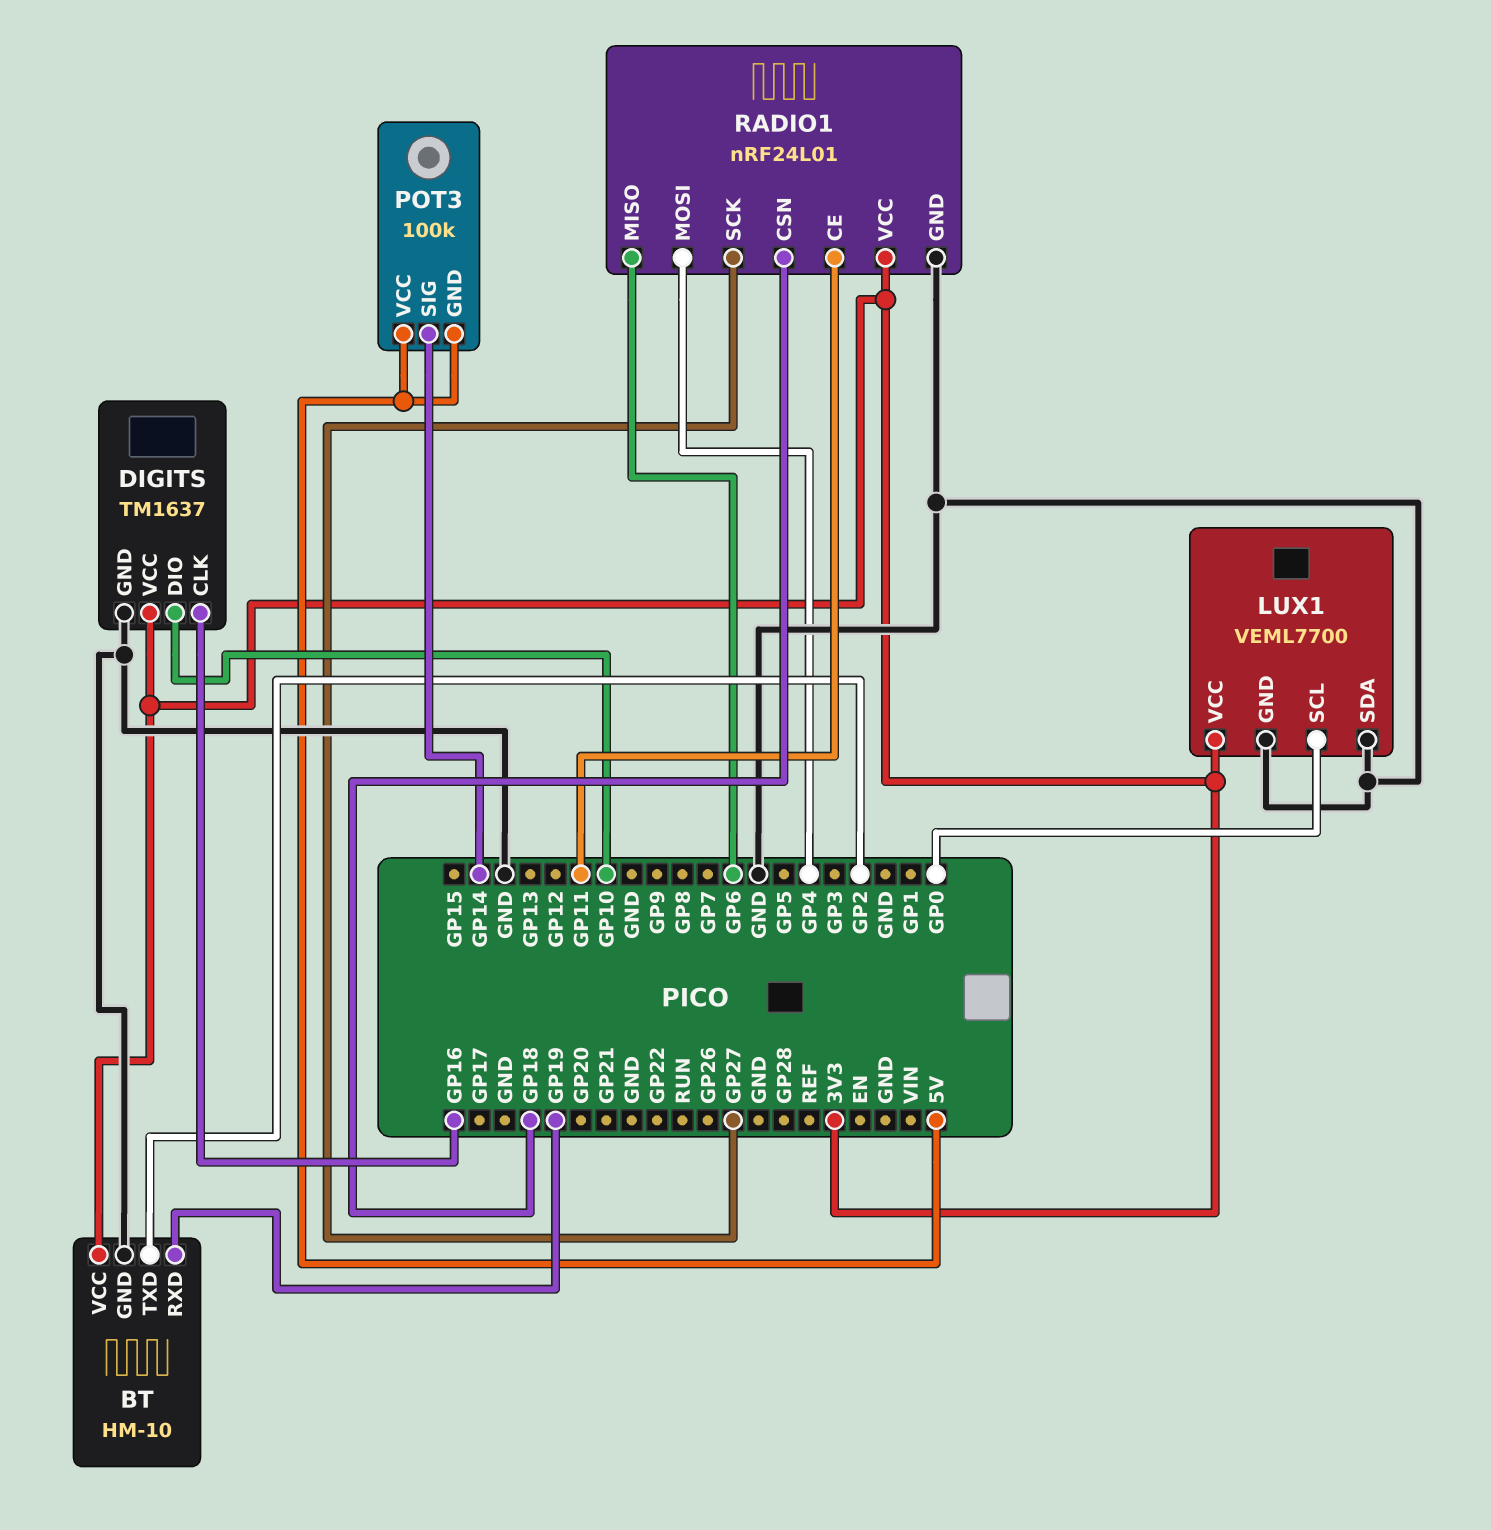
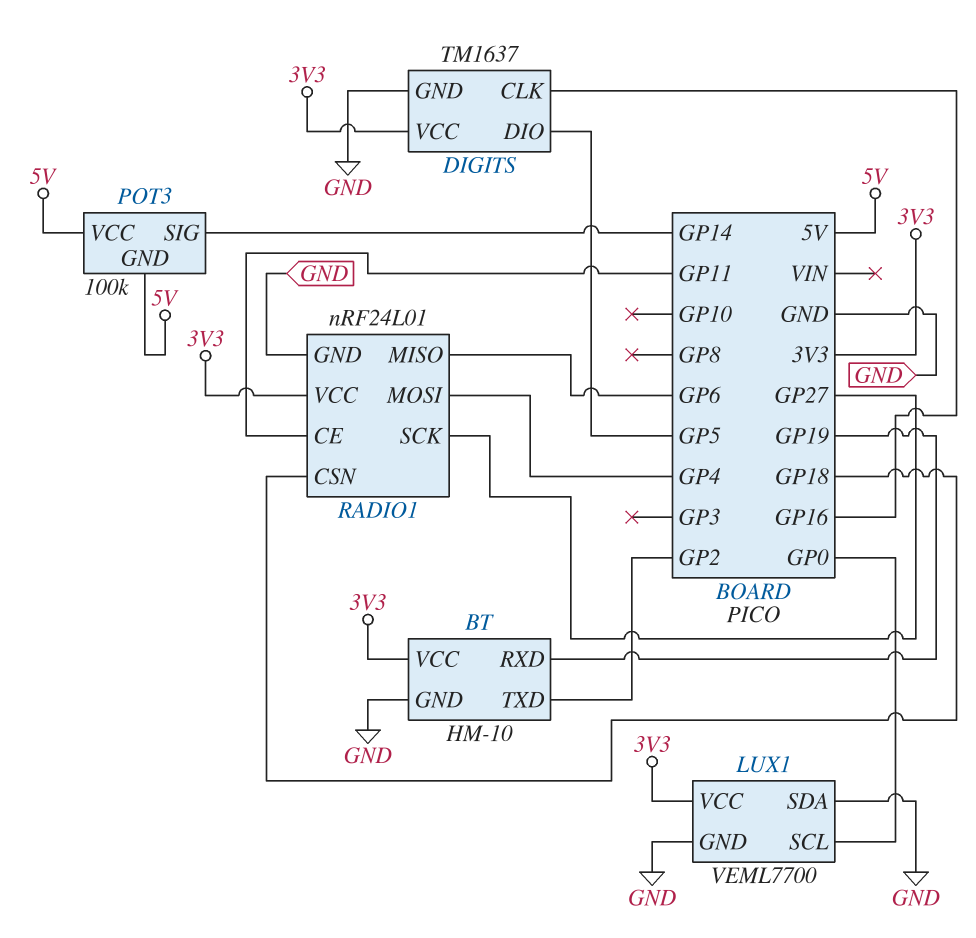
DIGITS pin DIO: GP10 -> GP5

